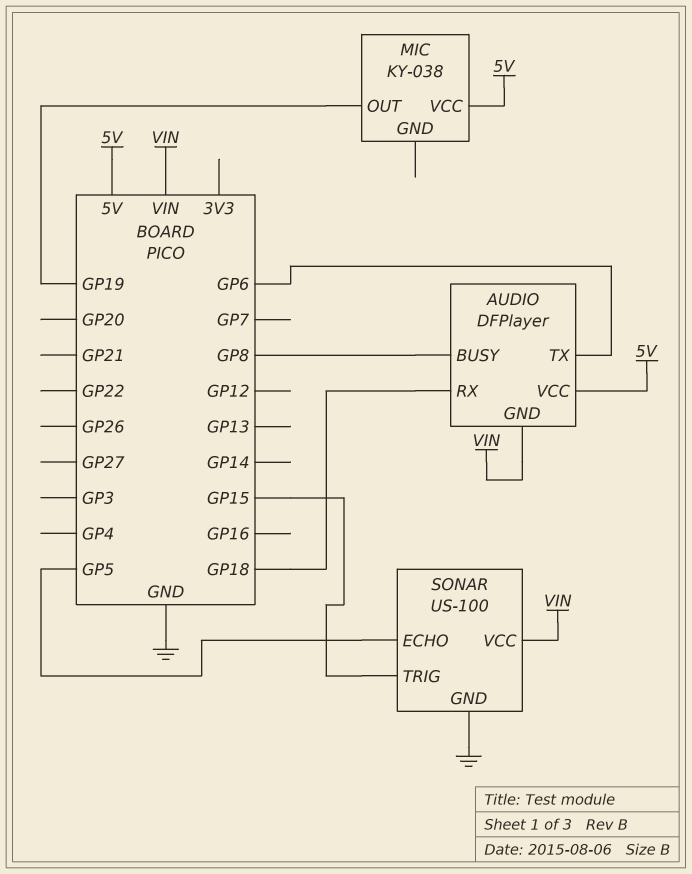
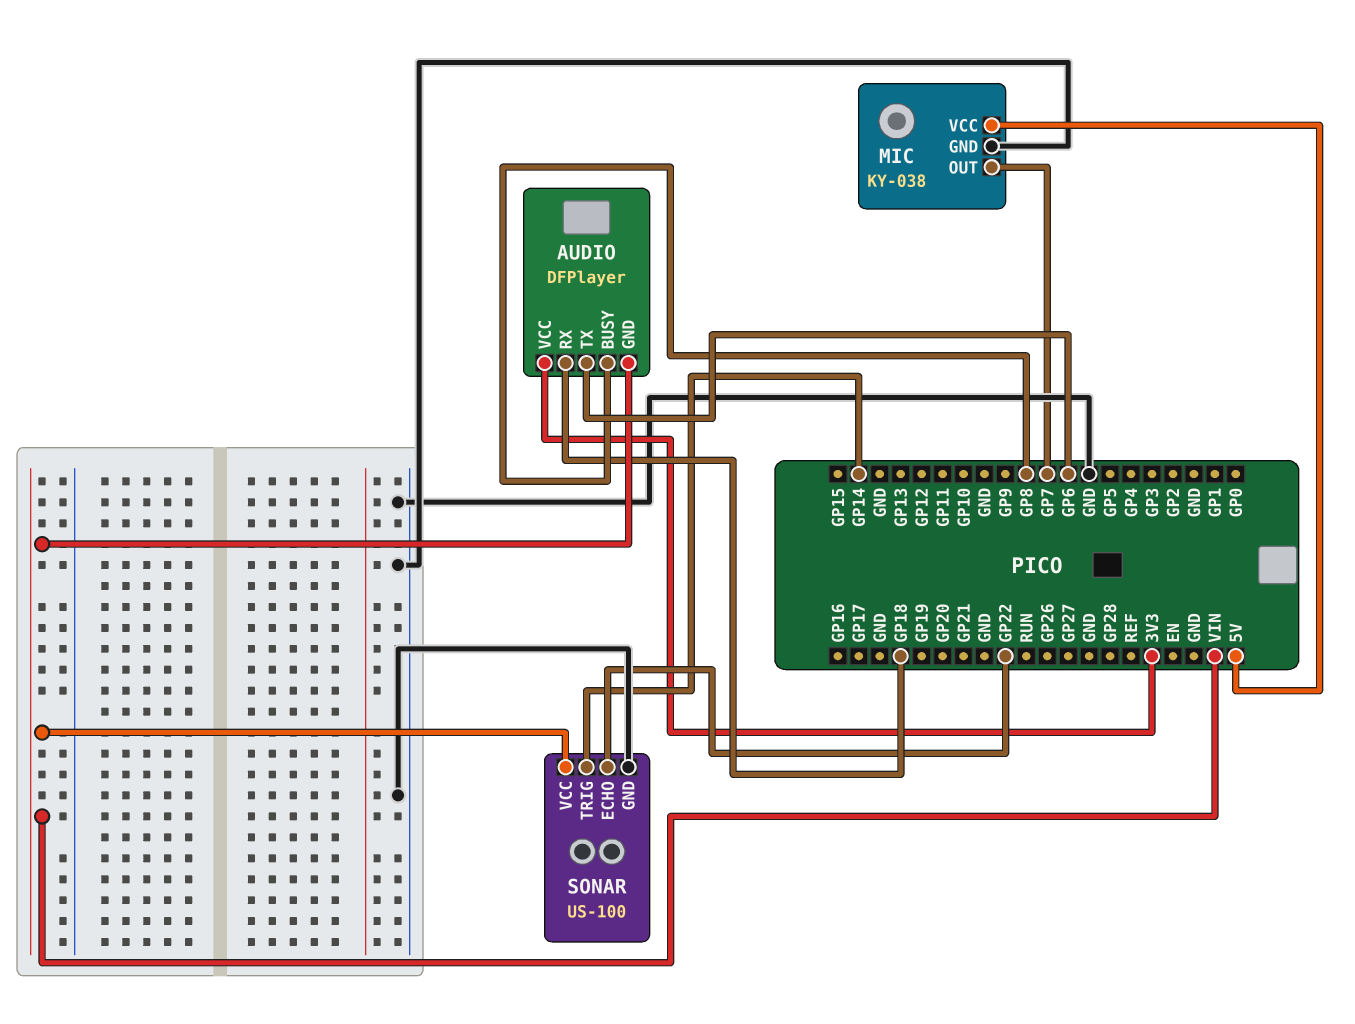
AUDIO pin VCC: 5V -> 3V3
MIC pin GND: none -> GND
MIC pin OUT: GP19 -> GP7
SONAR pin ECHO: GP5 -> GP22
SONAR pin TRIG: GP15 -> GP14

